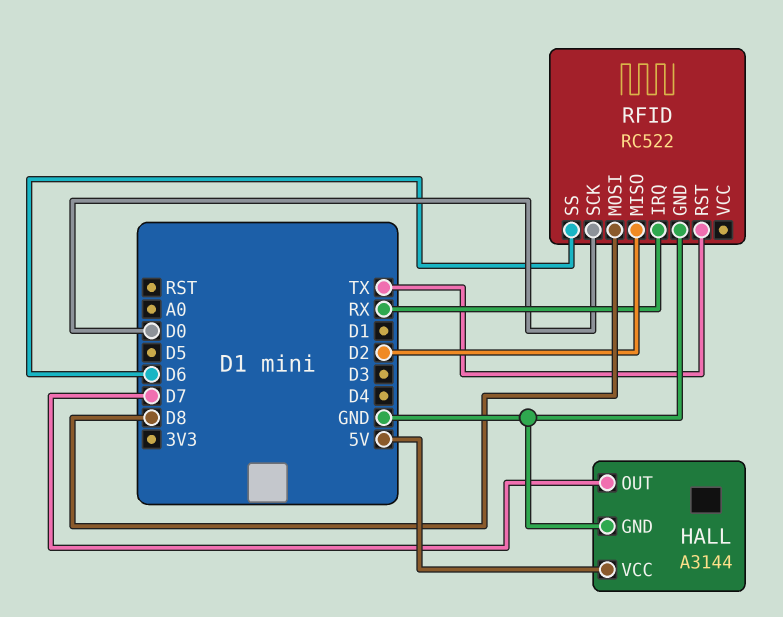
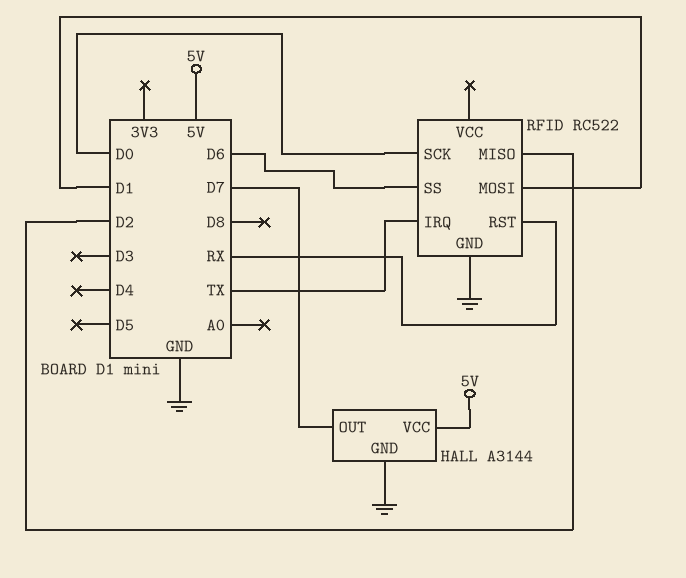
RFID pin IRQ: RX -> TX
RFID pin MOSI: D8 -> D1
RFID pin RST: TX -> RX

